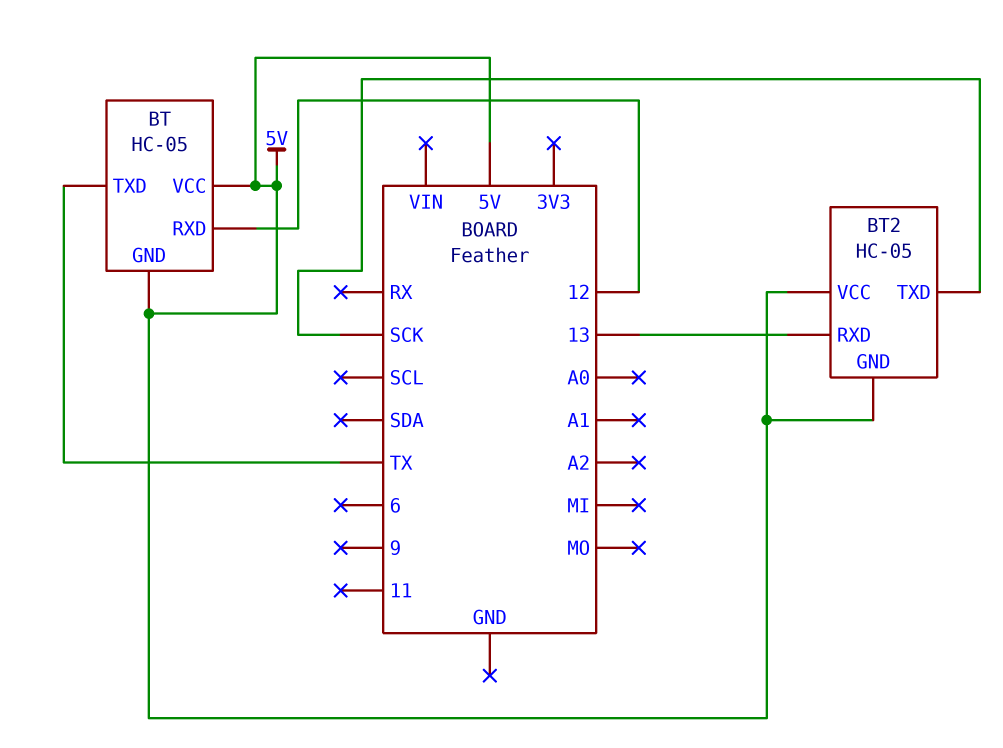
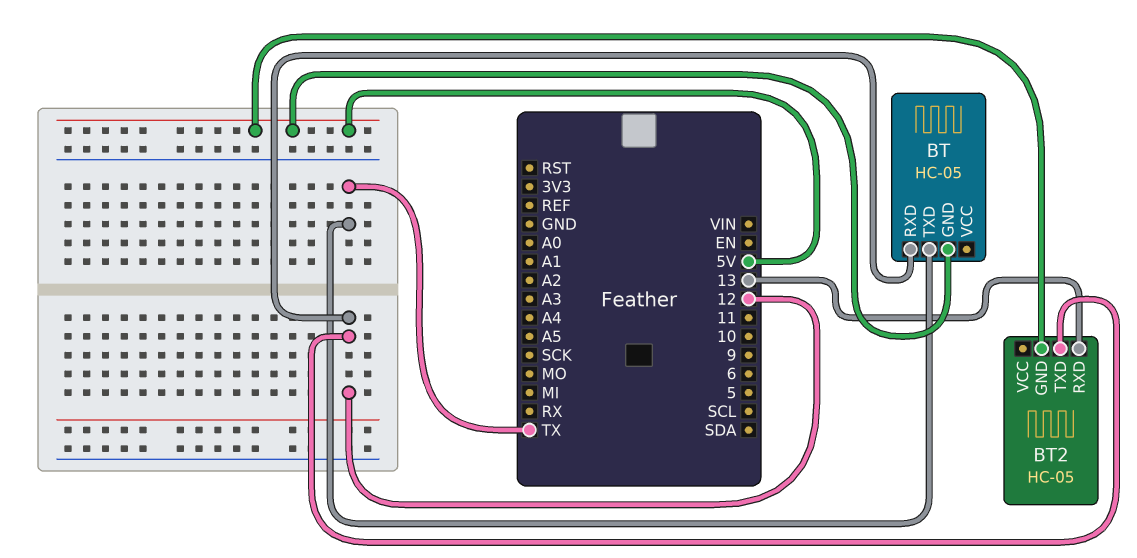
BT pin VCC: 5V -> none
BT2 pin TXD: SCK -> 12
BT2 pin VCC: 5V -> none

